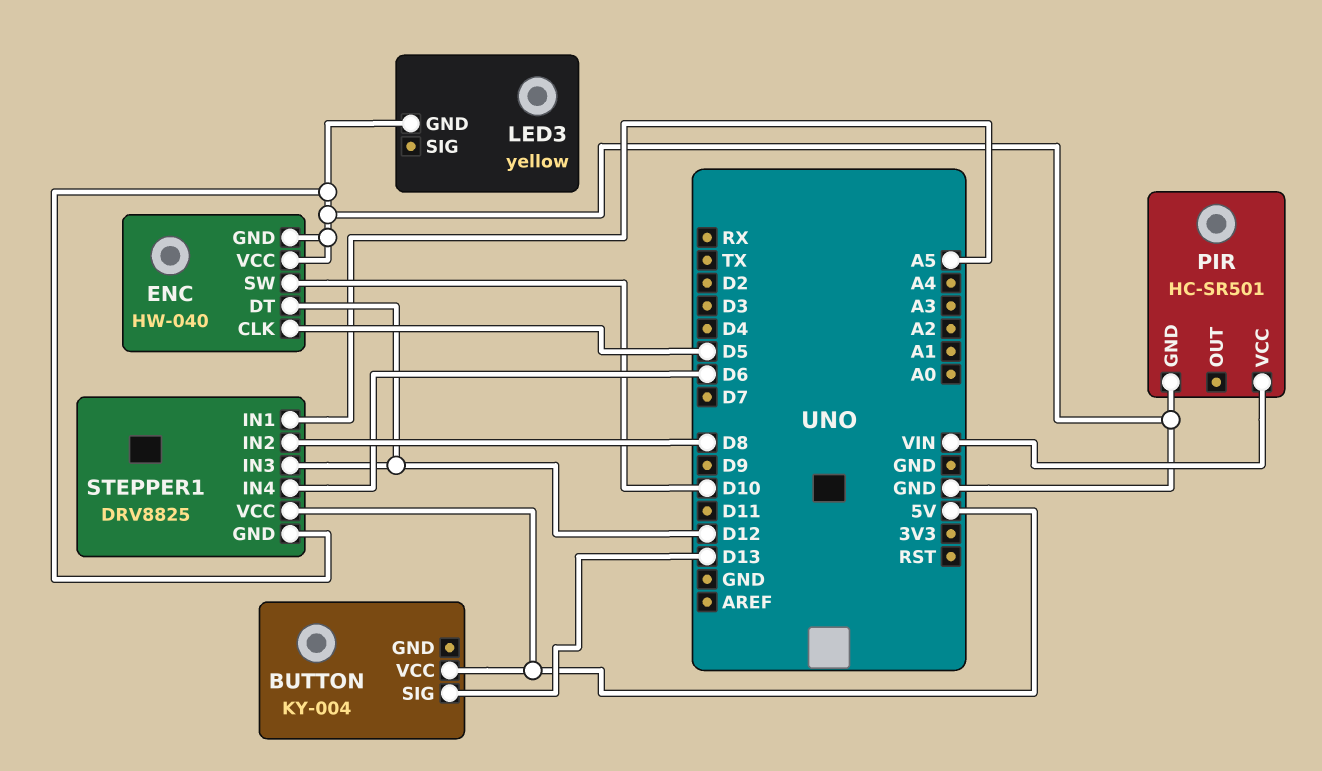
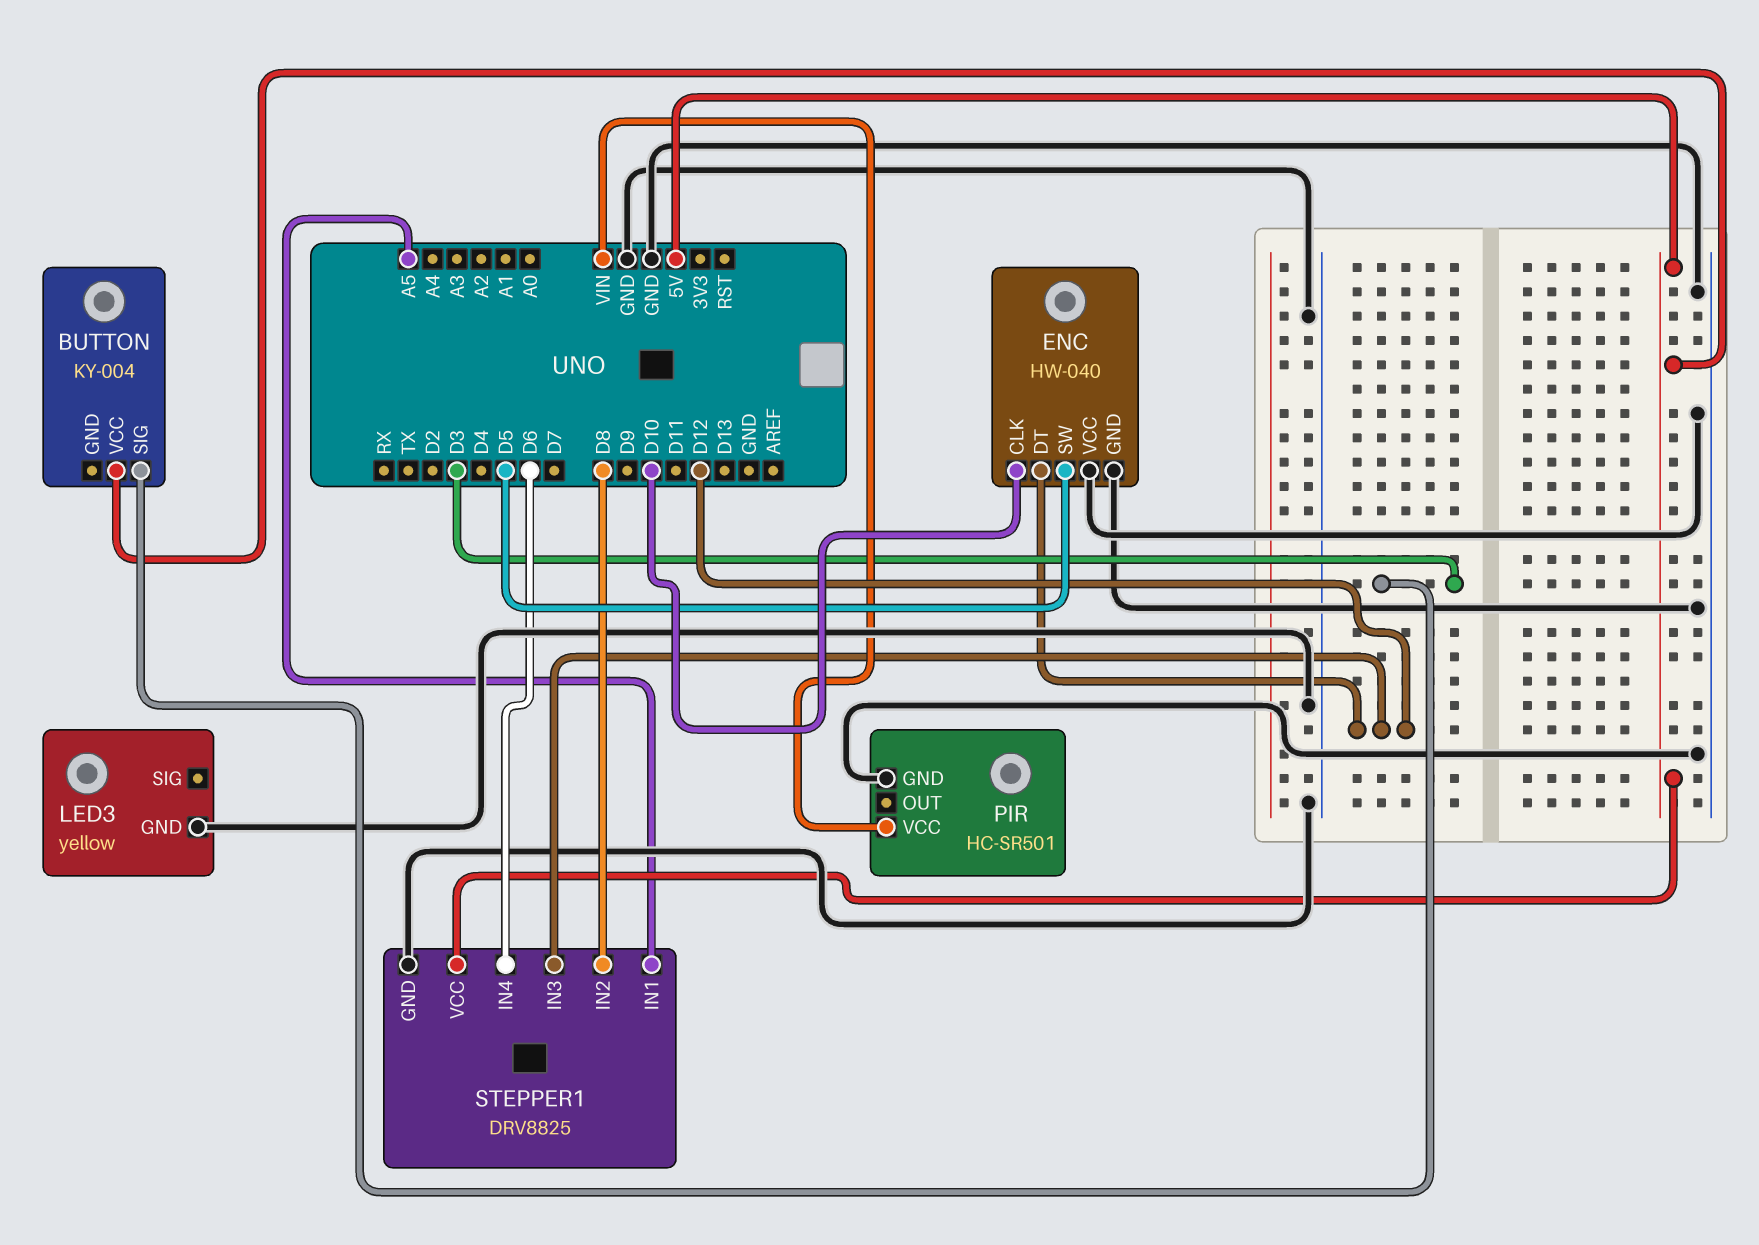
BUTTON pin SIG: D13 -> D3
ENC pin CLK: D5 -> D10
ENC pin SW: D10 -> D5

